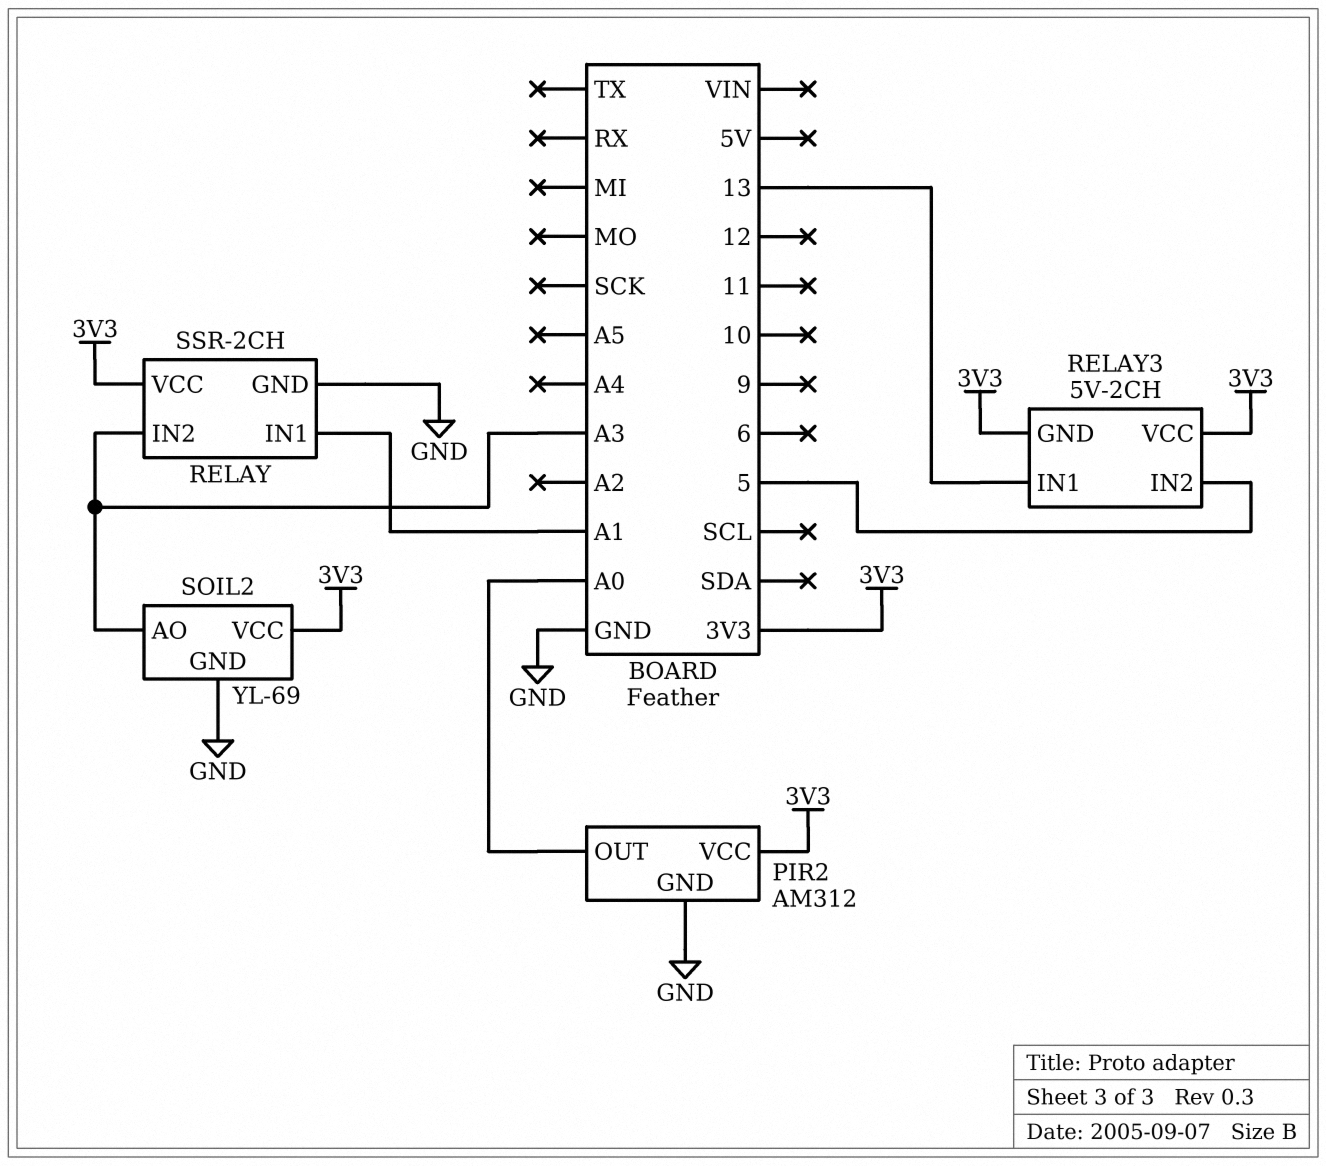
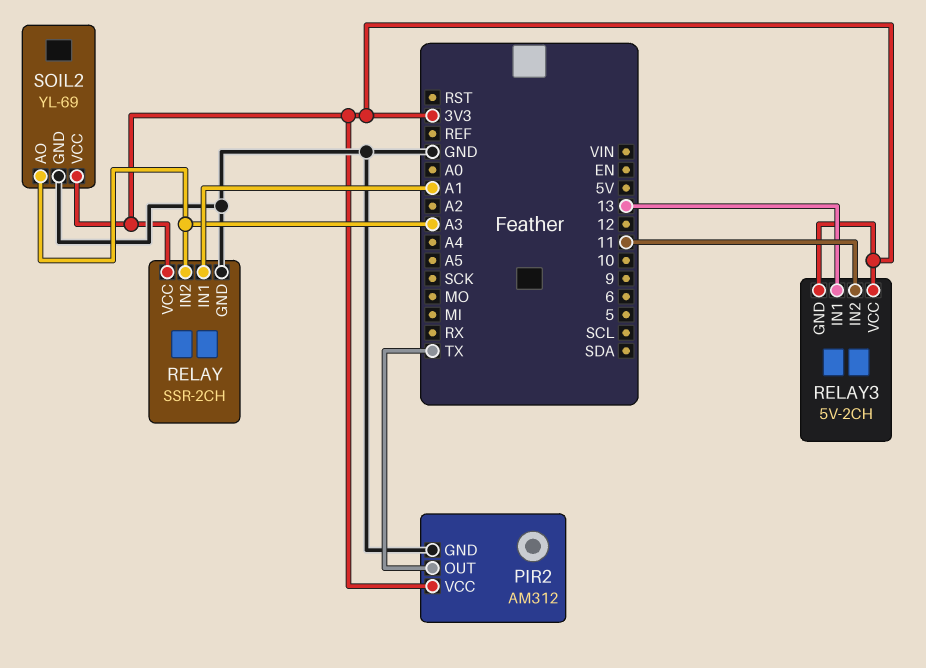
PIR2 pin OUT: A0 -> TX
RELAY3 pin IN2: 5 -> 11

